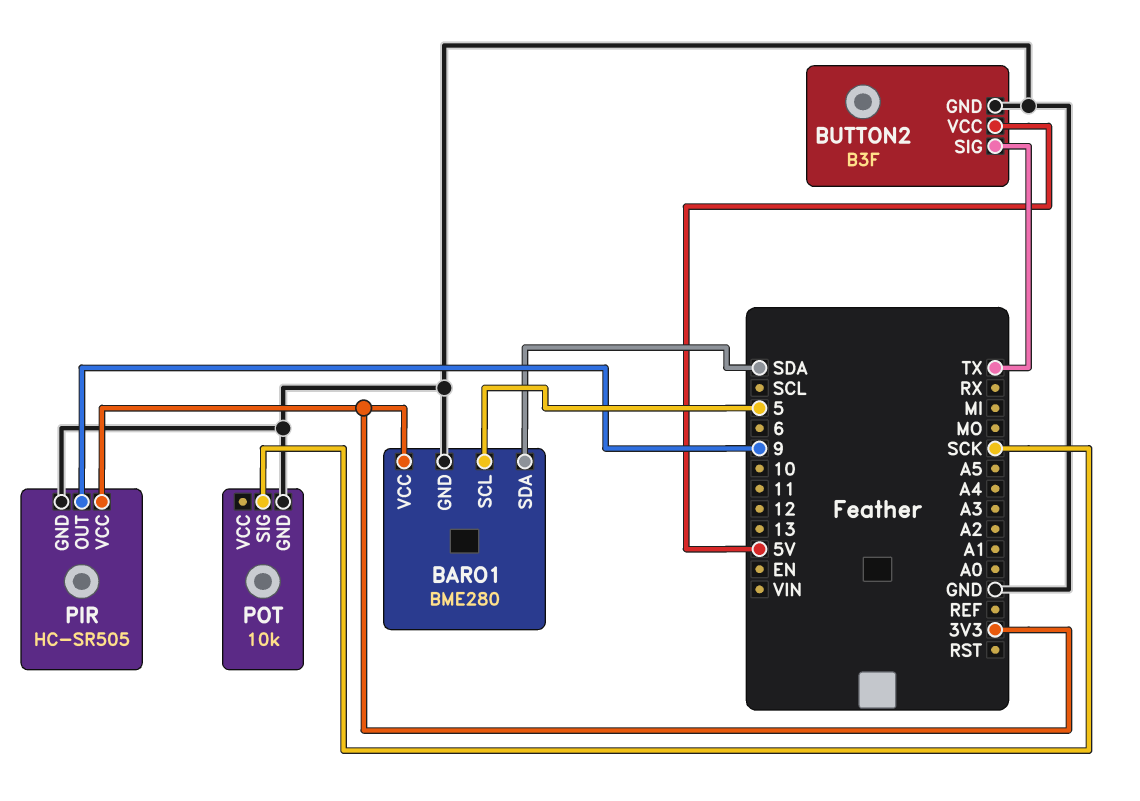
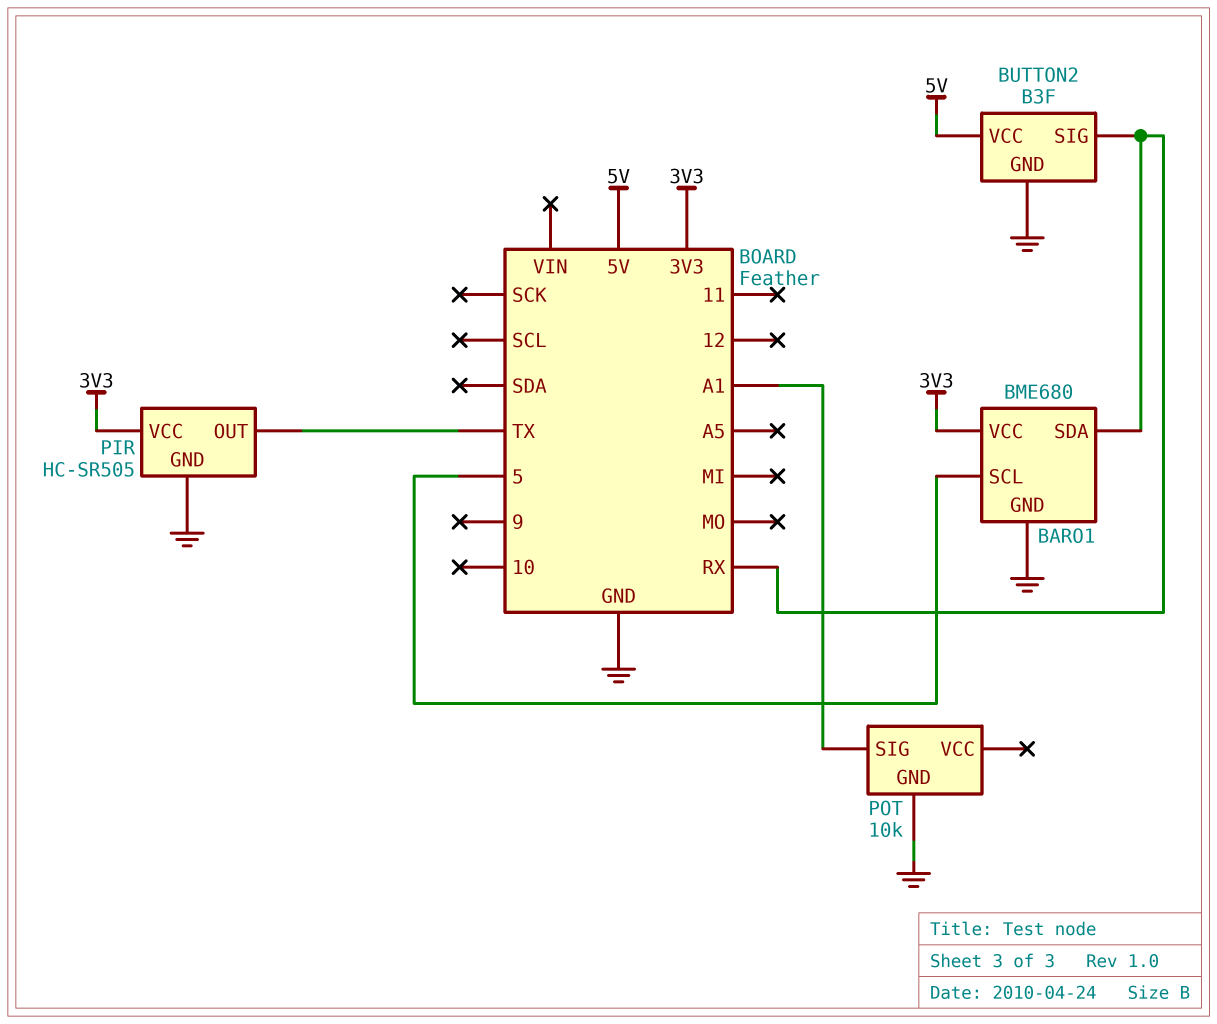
BARO1: BME280 -> BME680
BARO1 pin SDA: SDA -> RX
BUTTON2 pin SIG: TX -> RX
PIR pin OUT: 9 -> TX
POT pin SIG: SCK -> A1

